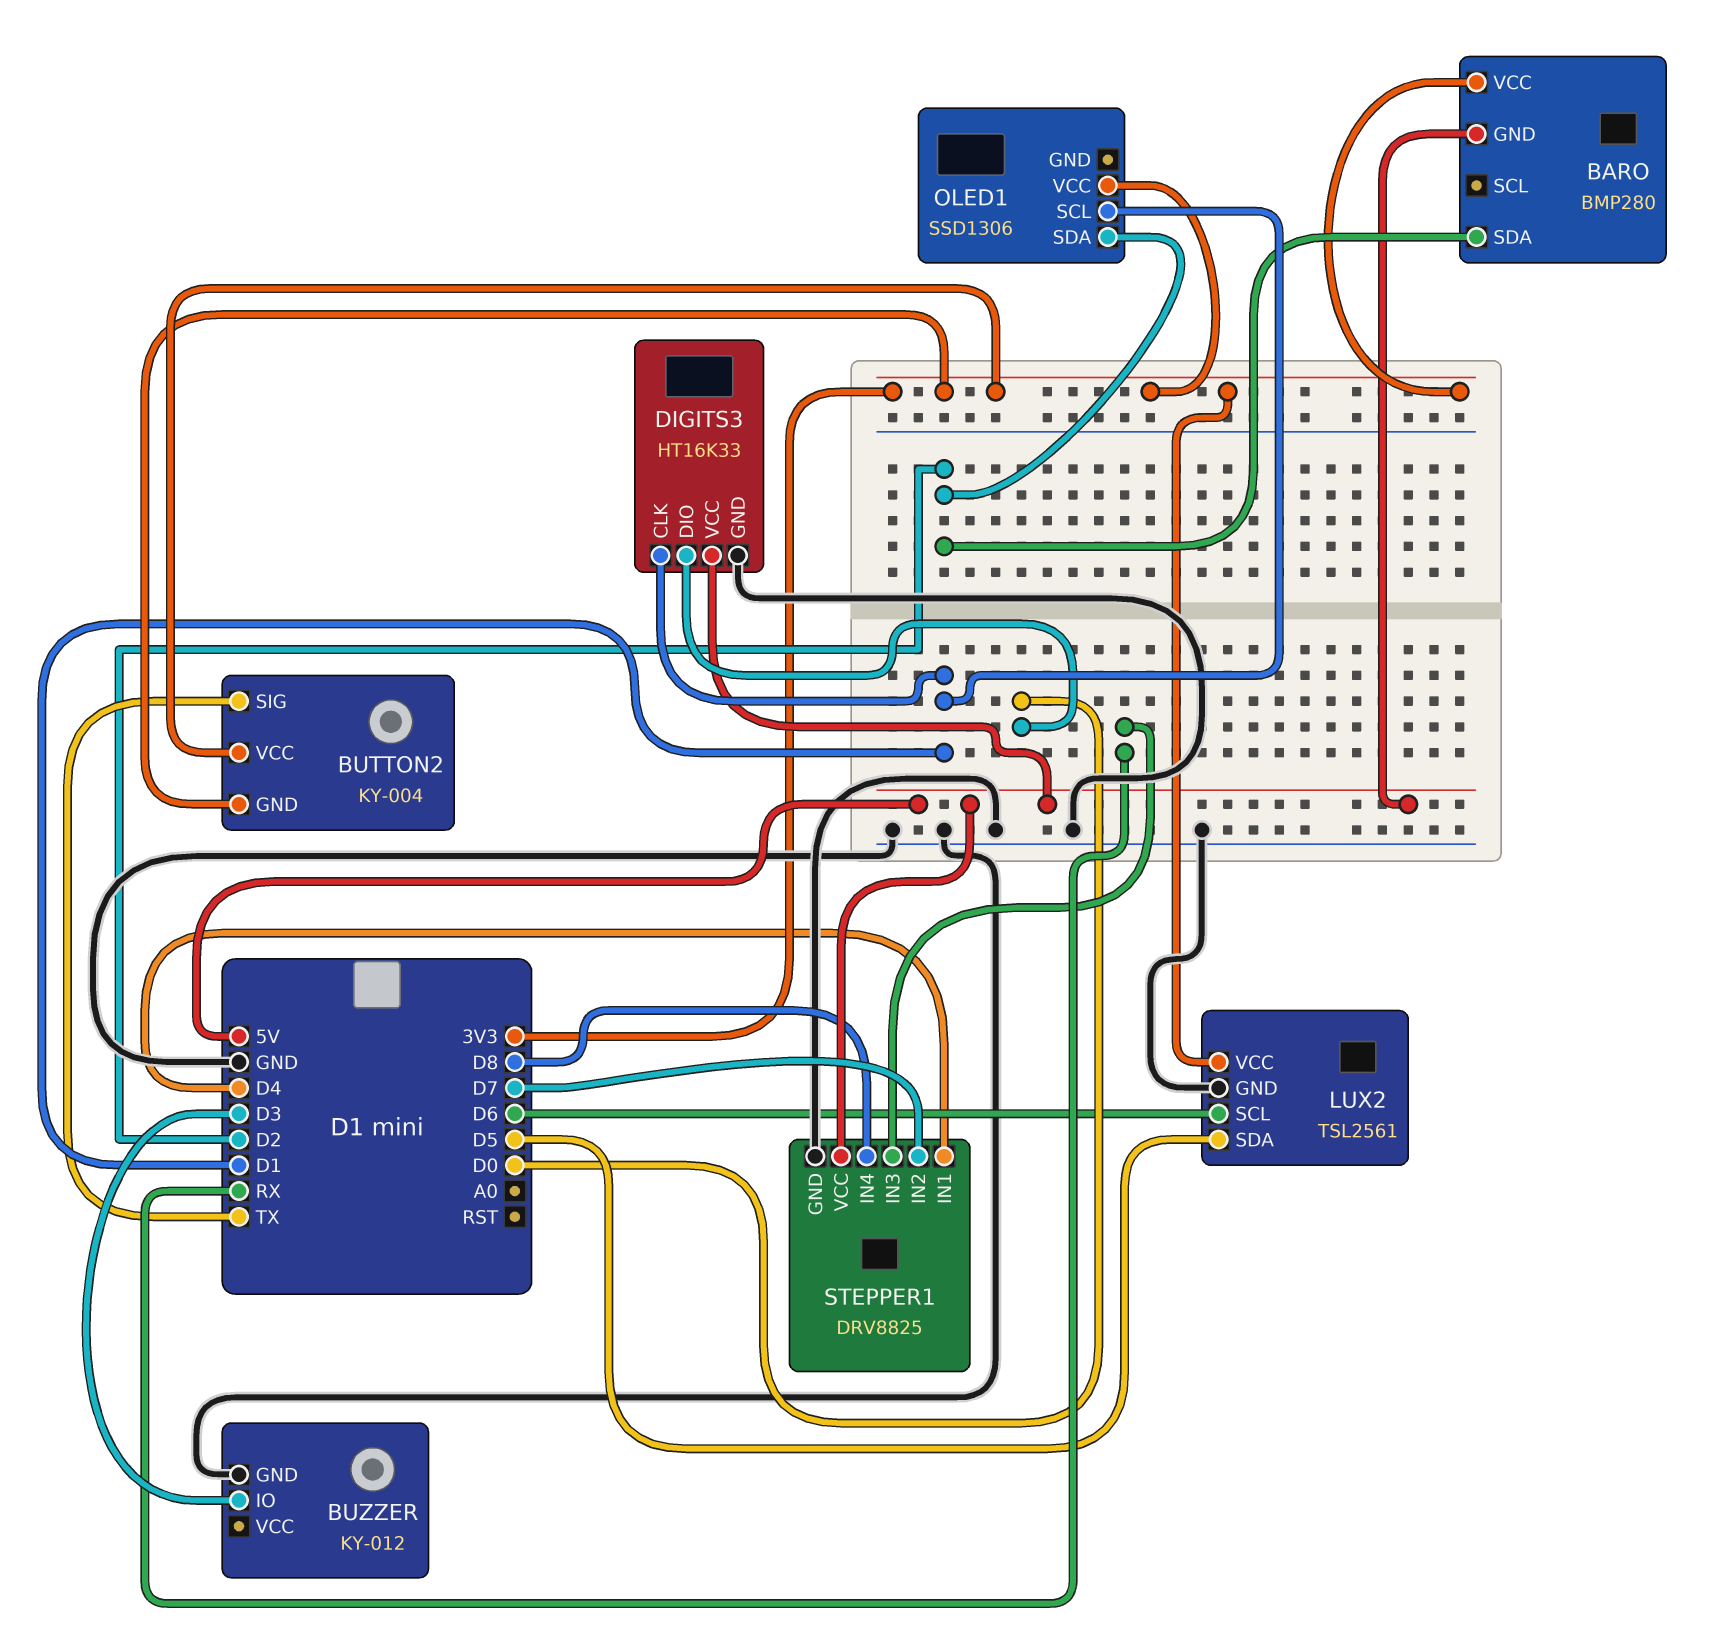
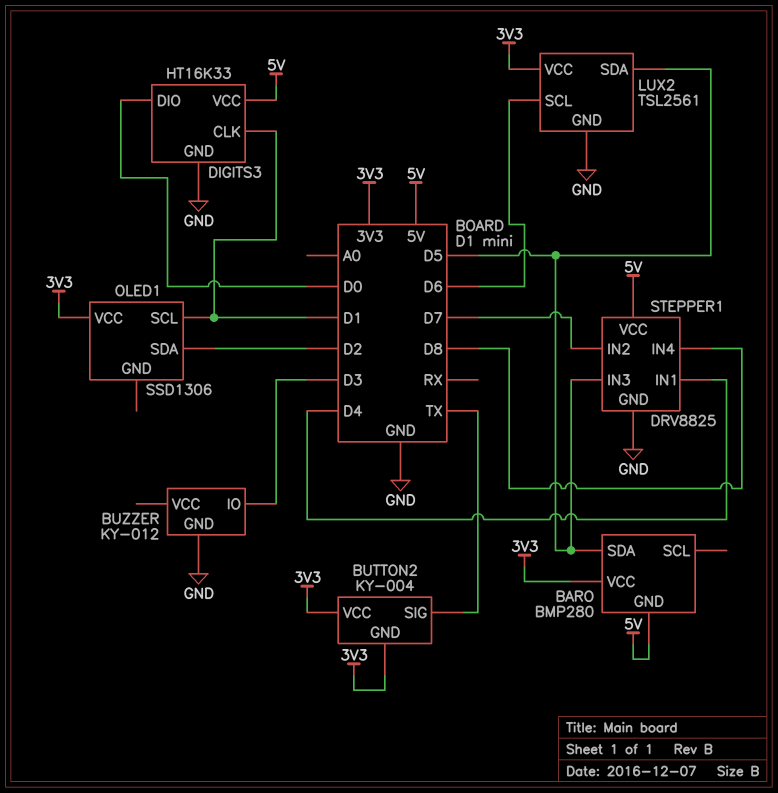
BARO pin SDA: D2 -> D5
STEPPER1 pin IN3: RX -> D5

